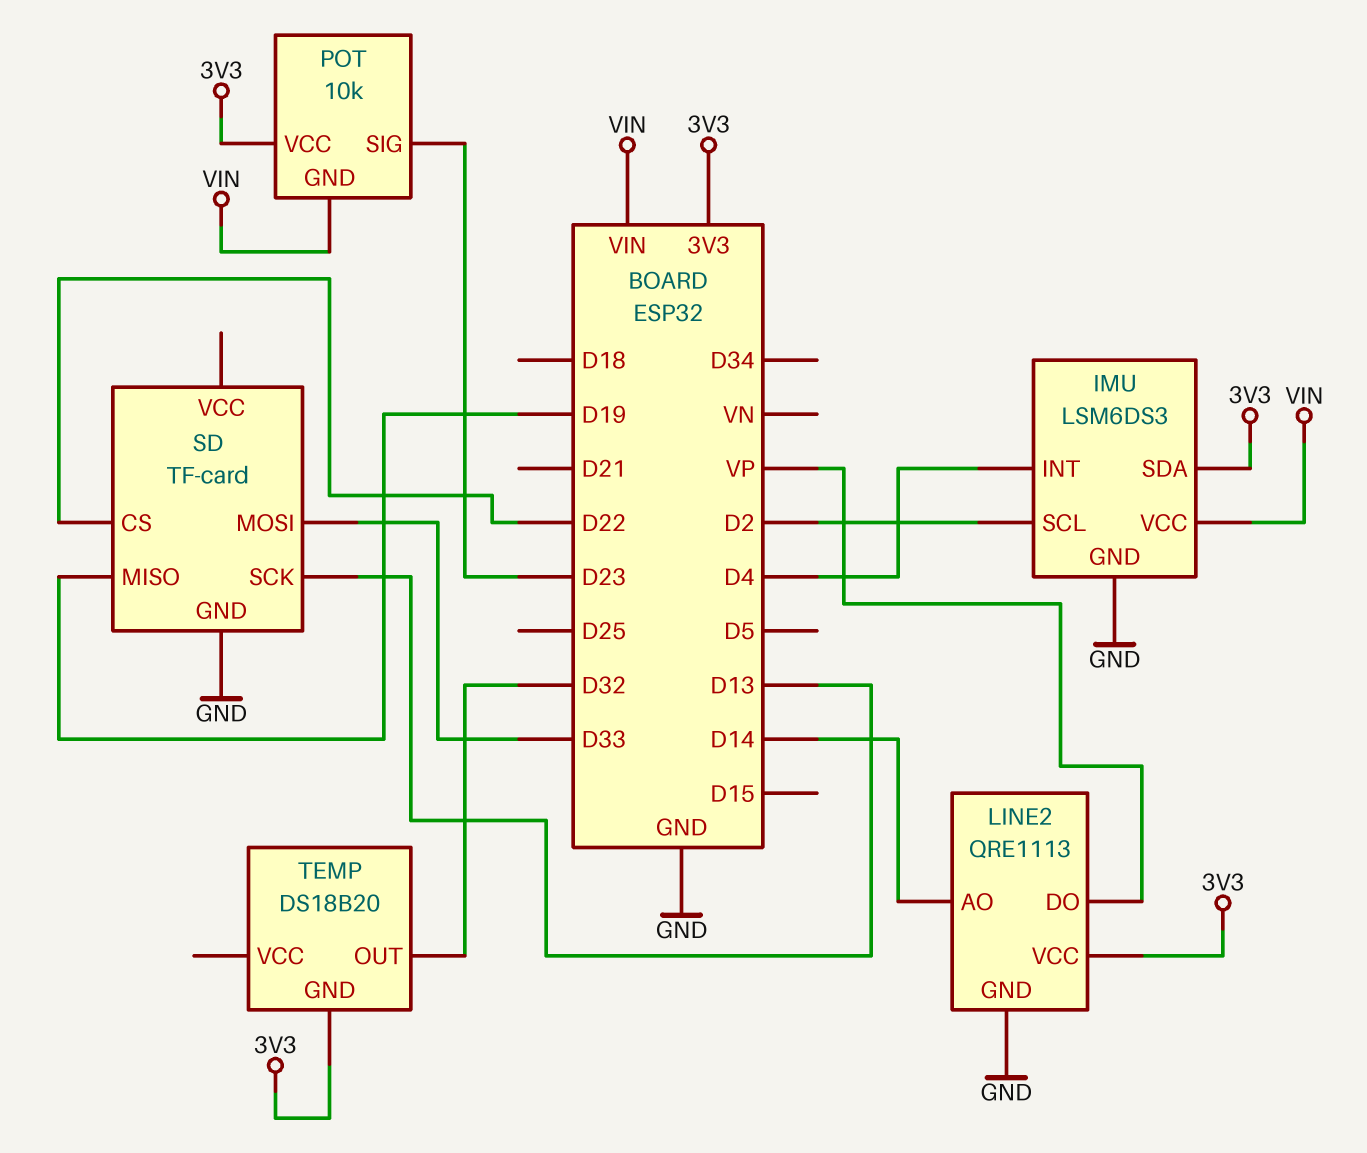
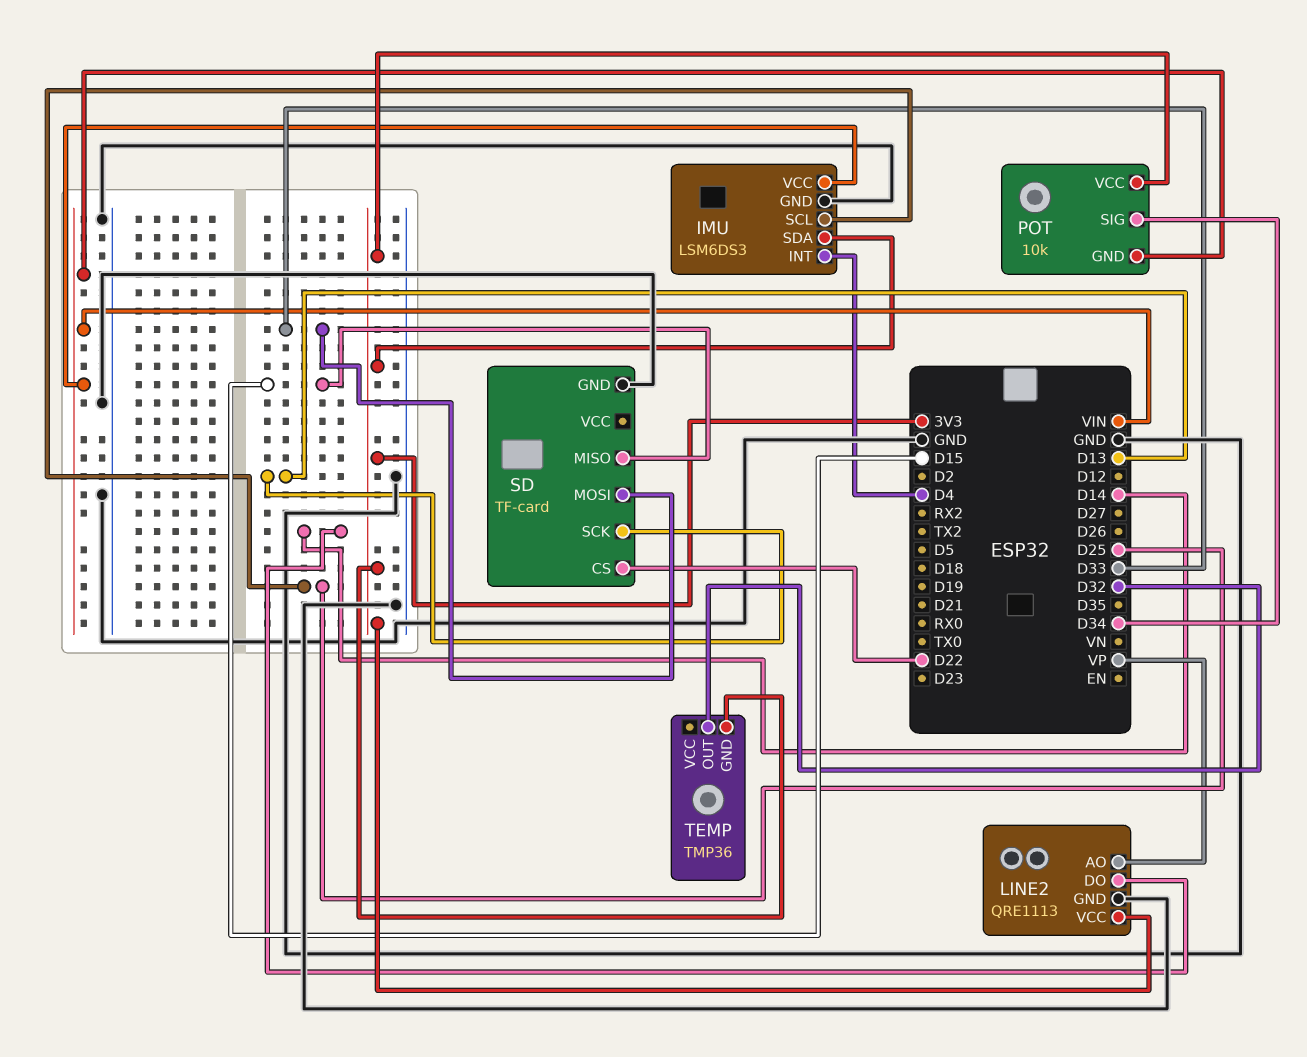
IMU pin SCL: D2 -> D25
LINE2 pin AO: D14 -> VP
LINE2 pin DO: VP -> D14
POT pin SIG: D23 -> D34
SD pin MISO: D19 -> D15
TEMP: DS18B20 -> TMP36

